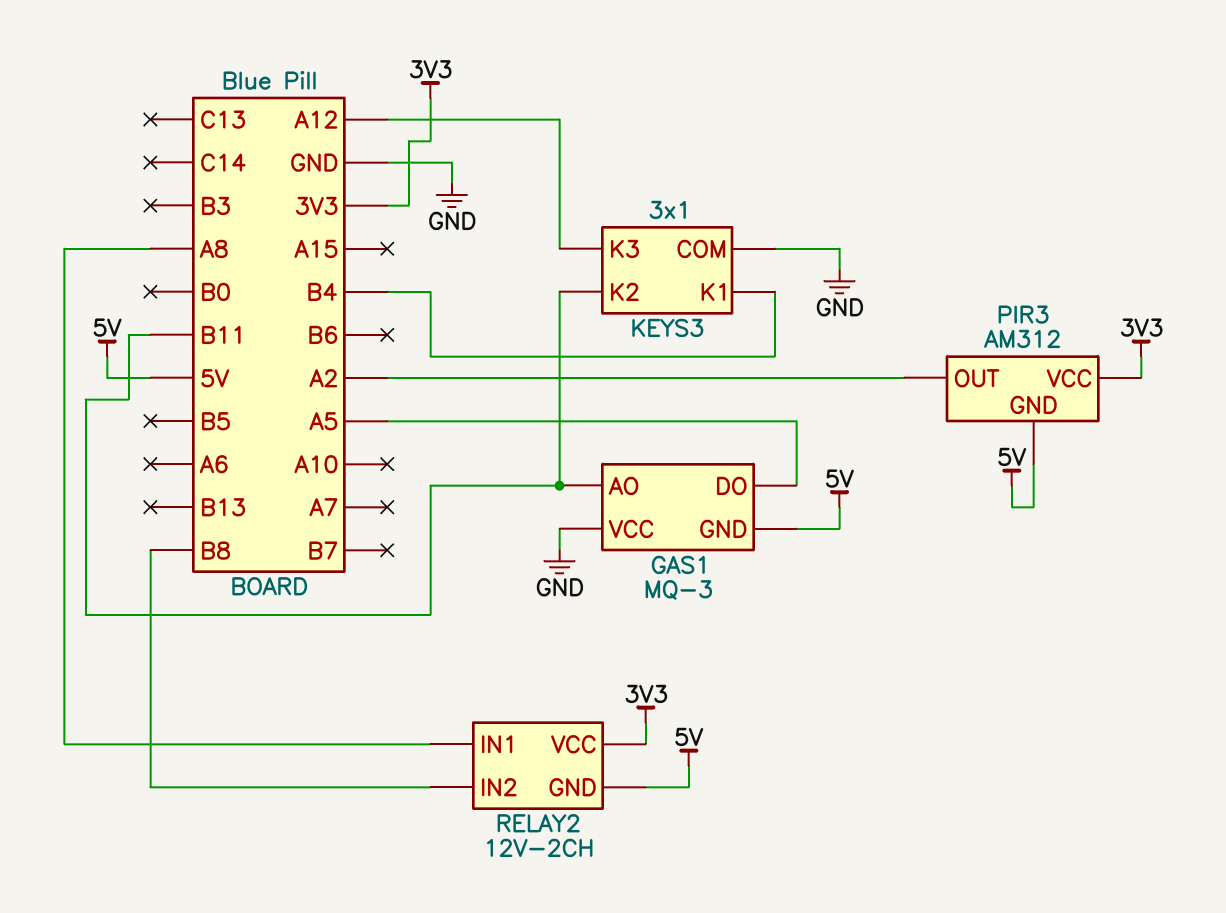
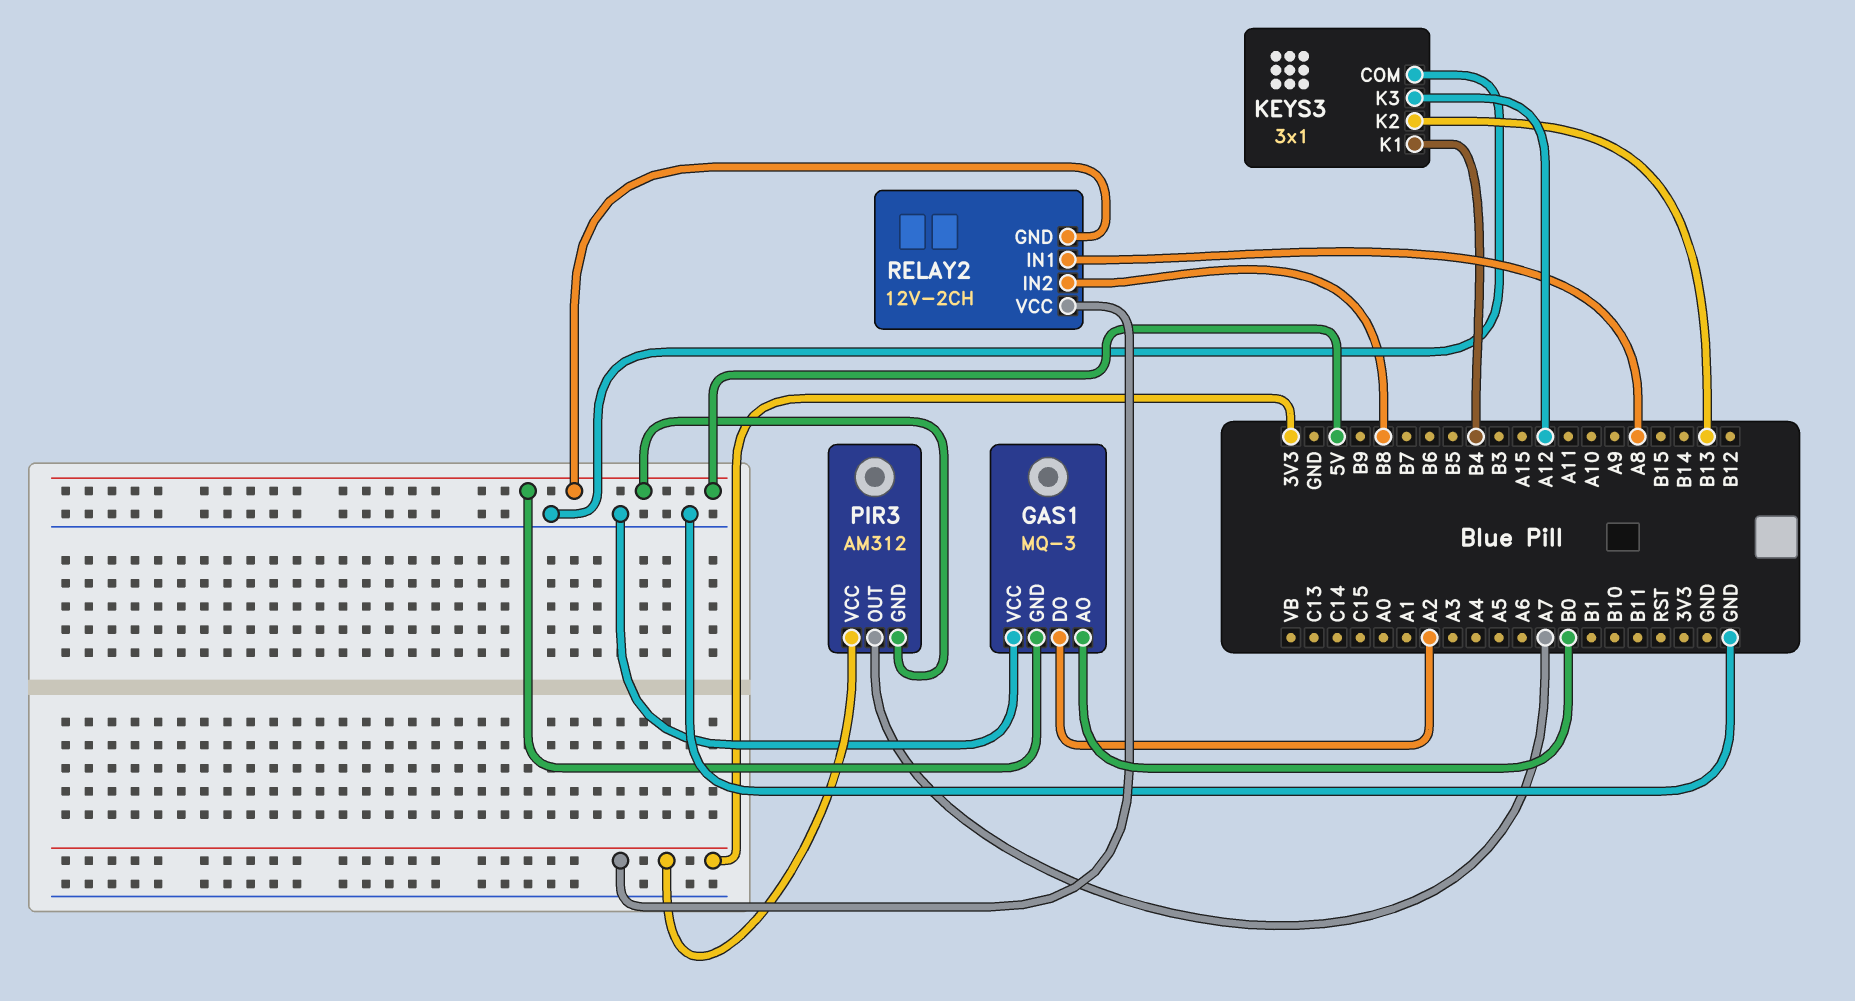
GAS1 pin AO: B11 -> B0
GAS1 pin DO: A5 -> A2
KEYS3 pin K2: B11 -> B13
PIR3 pin OUT: A2 -> A7

